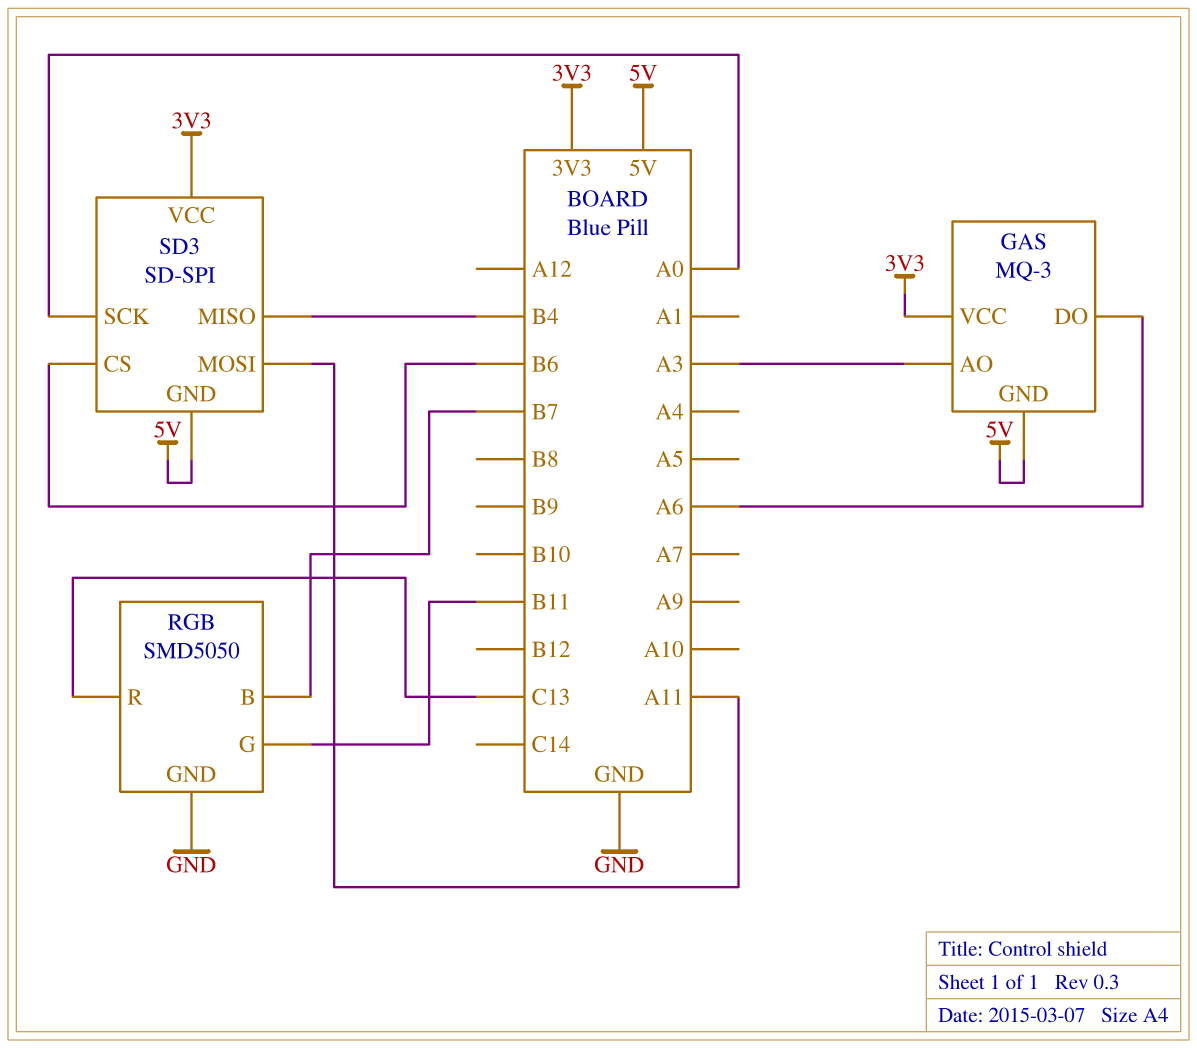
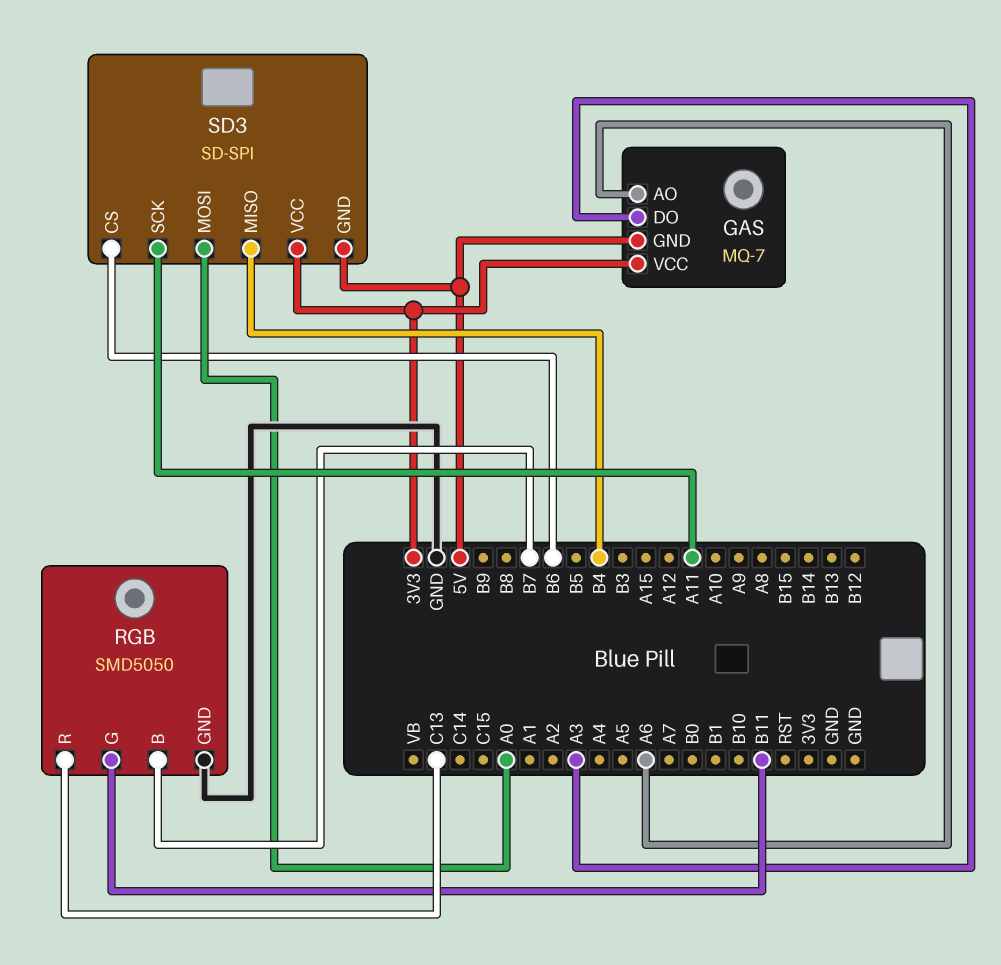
GAS: MQ-3 -> MQ-7
GAS pin AO: A3 -> A6
GAS pin DO: A6 -> A3
SD3 pin MOSI: A11 -> A0
SD3 pin SCK: A0 -> A11

